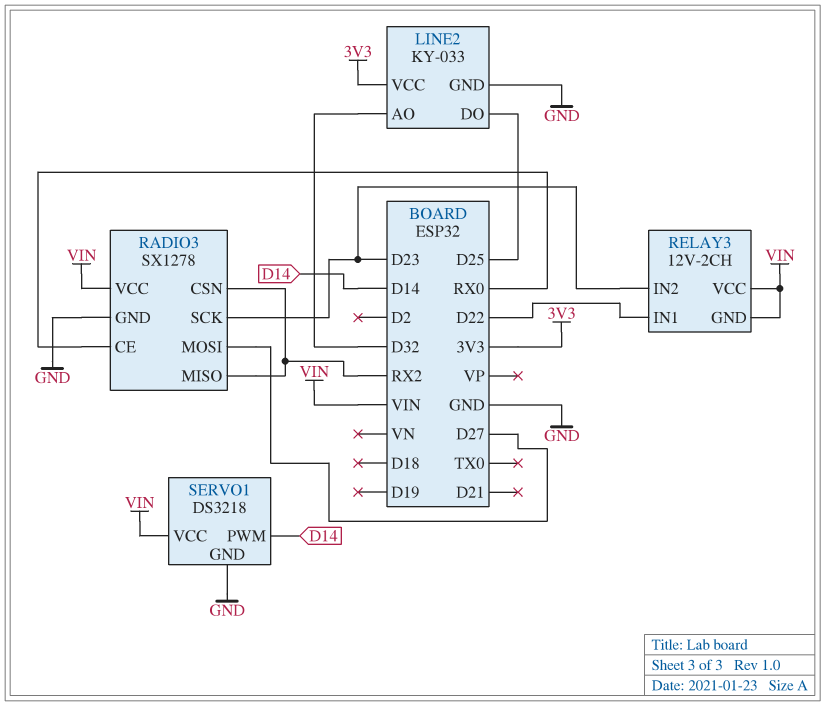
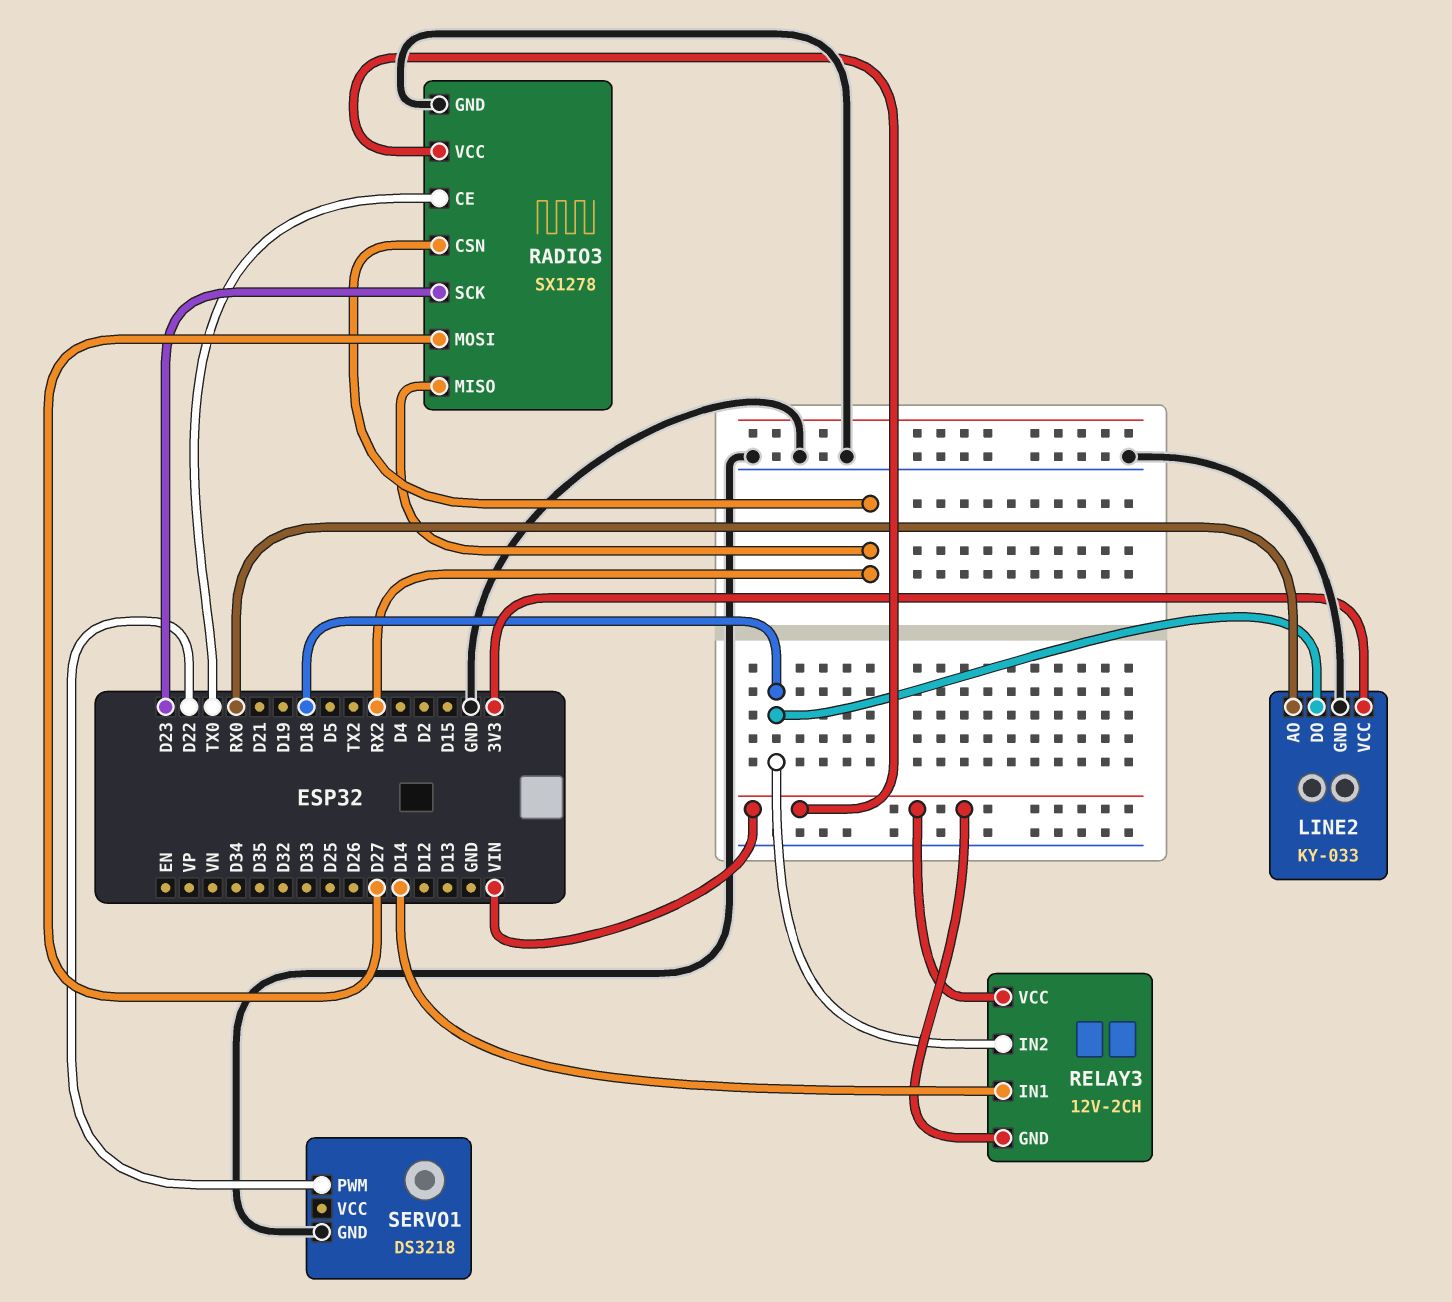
LINE2 pin AO: D32 -> RX0
LINE2 pin DO: D25 -> D18
RADIO3 pin CE: RX0 -> TX0
RELAY3 pin IN1: D22 -> D14
RELAY3 pin IN2: D23 -> D18
SERVO1 pin PWM: D14 -> D22
SERVO1 pin VCC: VIN -> none

